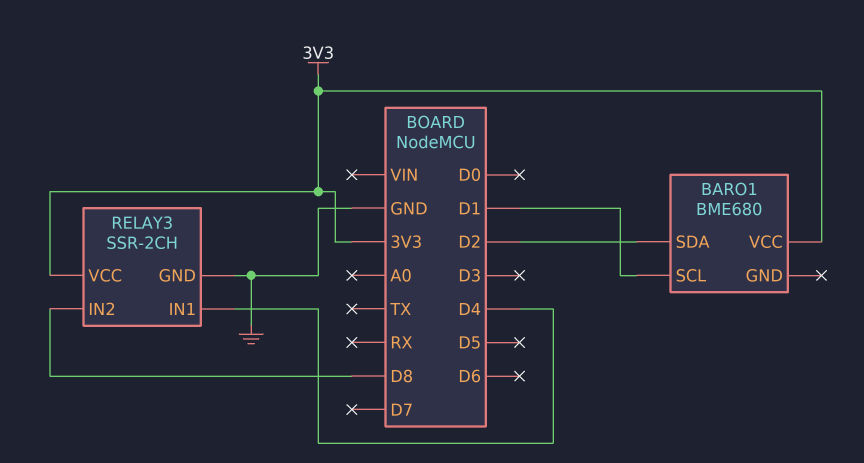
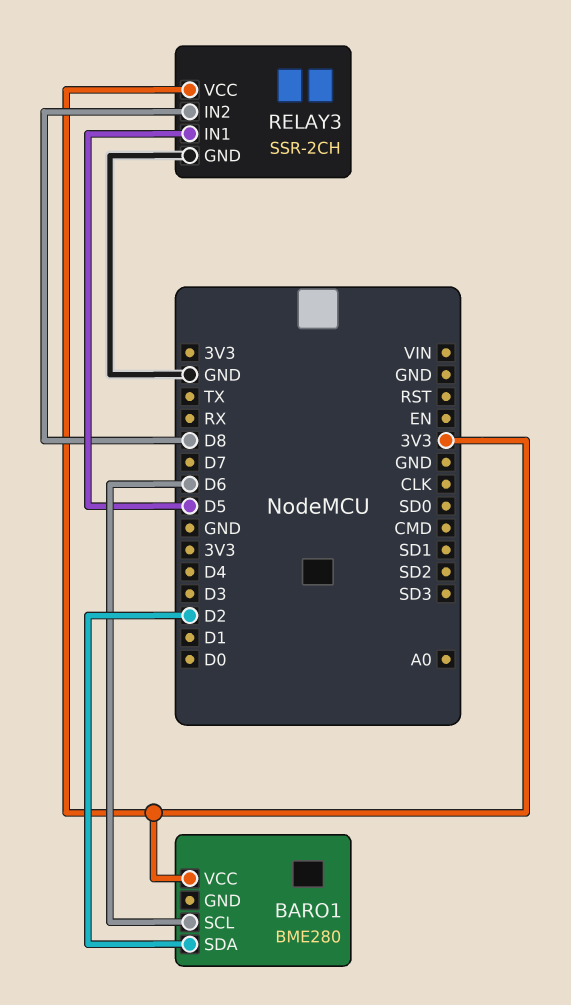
BARO1: BME680 -> BME280
BARO1 pin SCL: D1 -> D6
RELAY3 pin IN1: D4 -> D5

